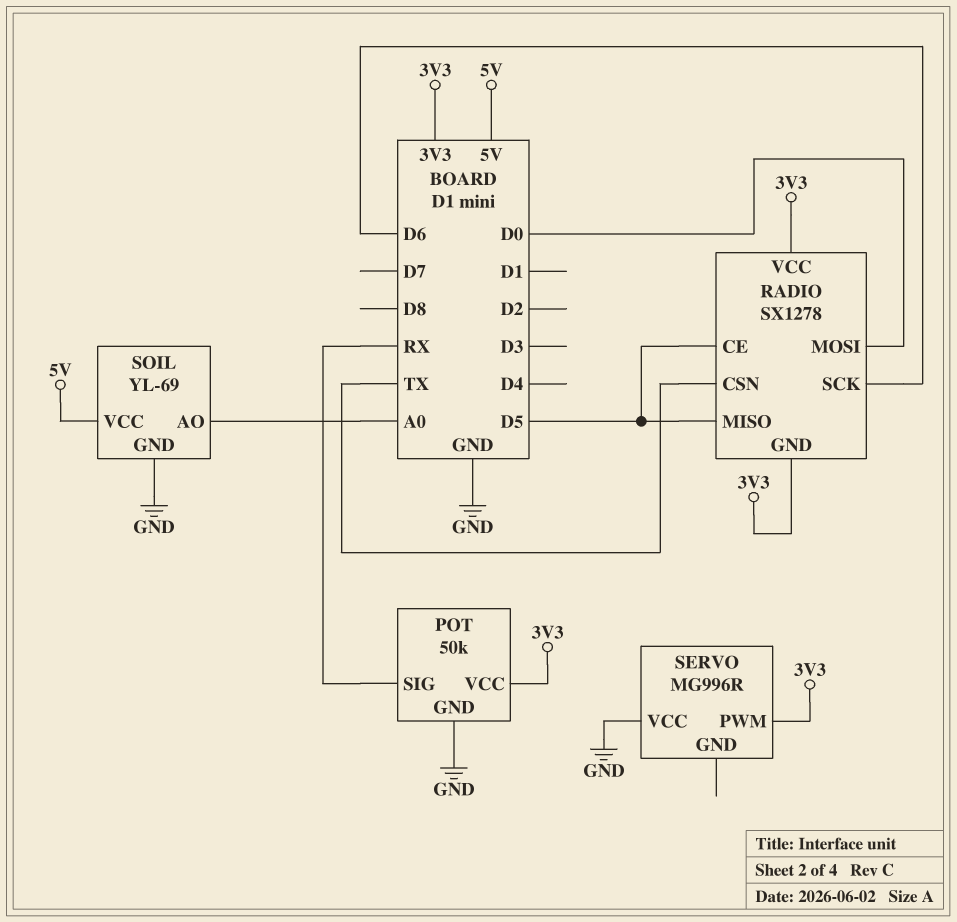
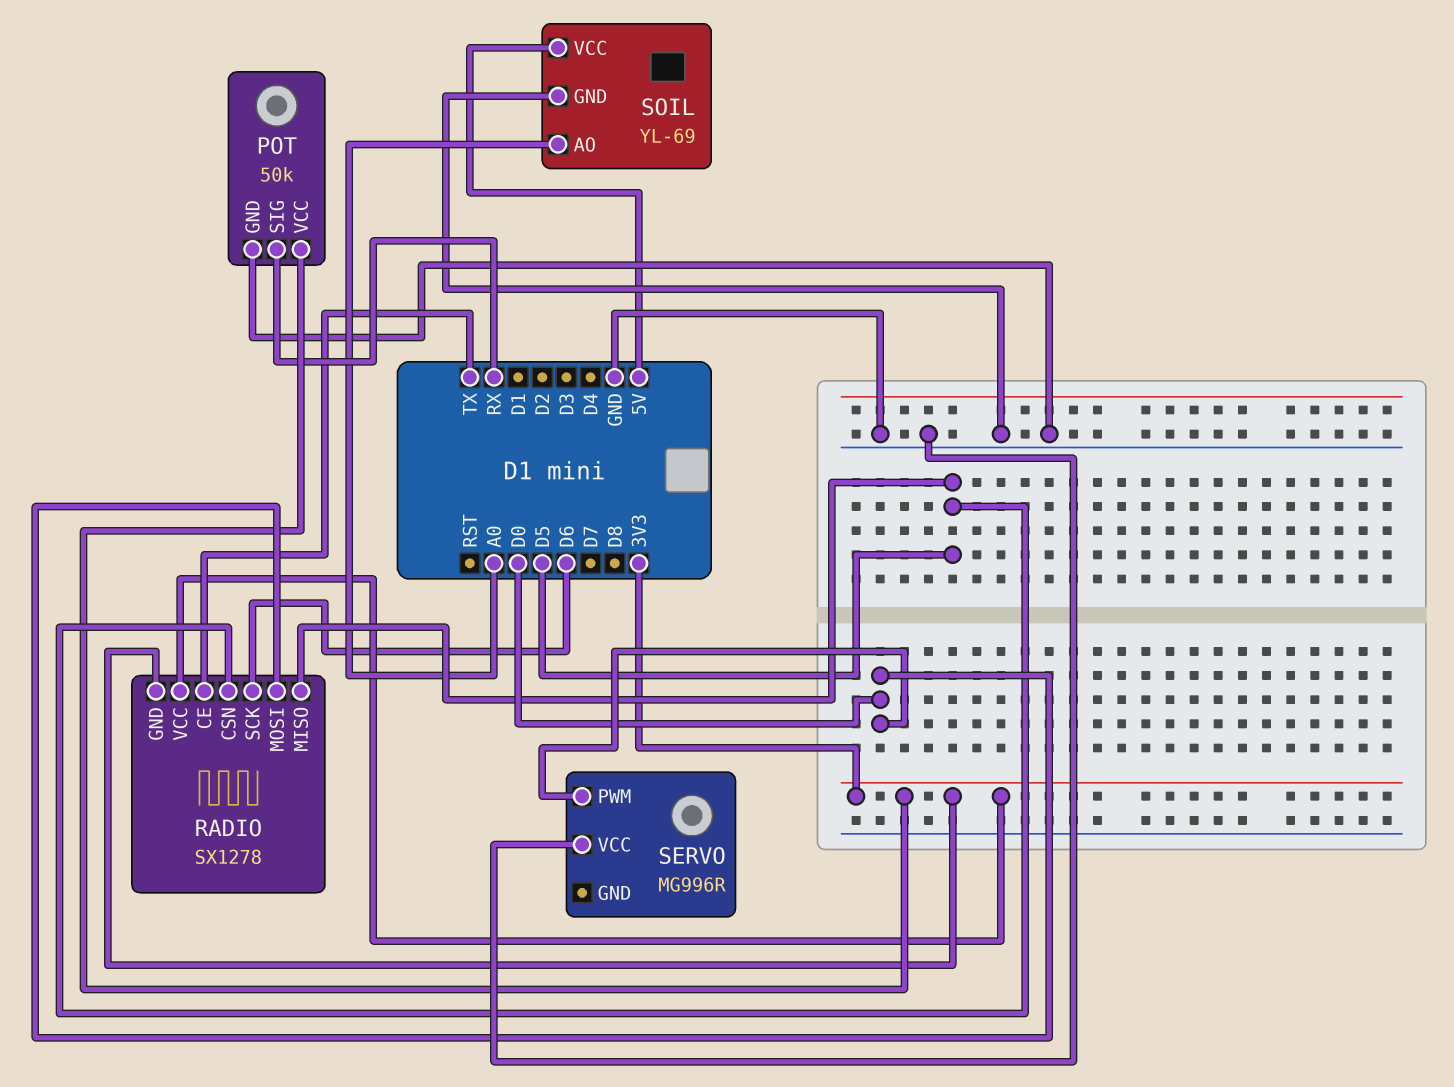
RADIO pin CE: D5 -> TX
RADIO pin CSN: TX -> D5
SERVO pin PWM: 3V3 -> D0

